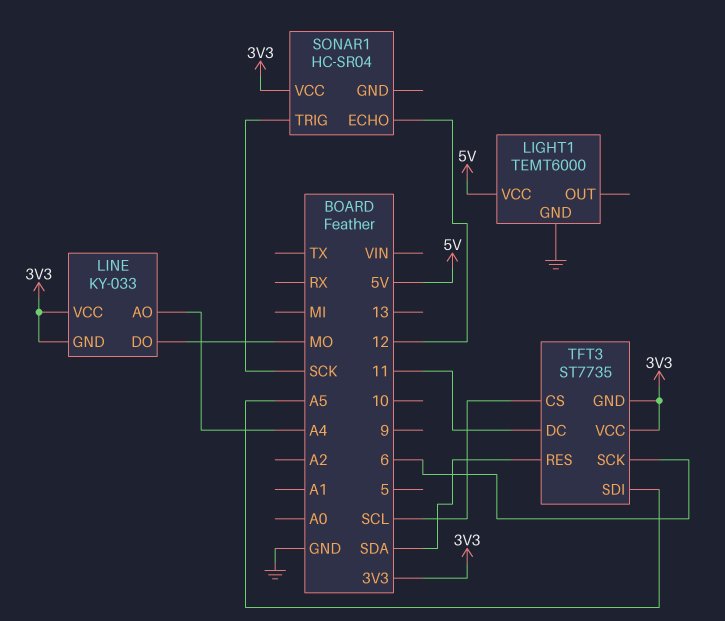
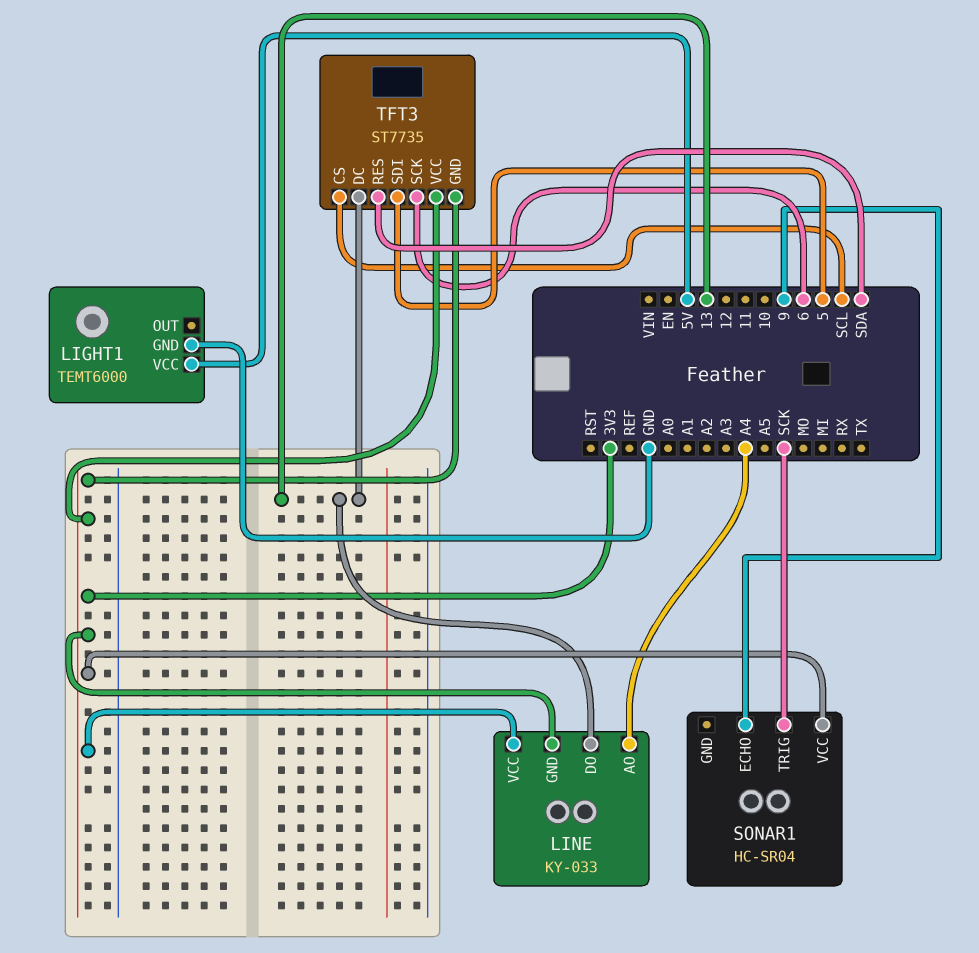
LINE pin DO: MO -> 13
SONAR1 pin ECHO: 12 -> 9
TFT3 pin DC: 11 -> 13
TFT3 pin SDI: A5 -> 5

